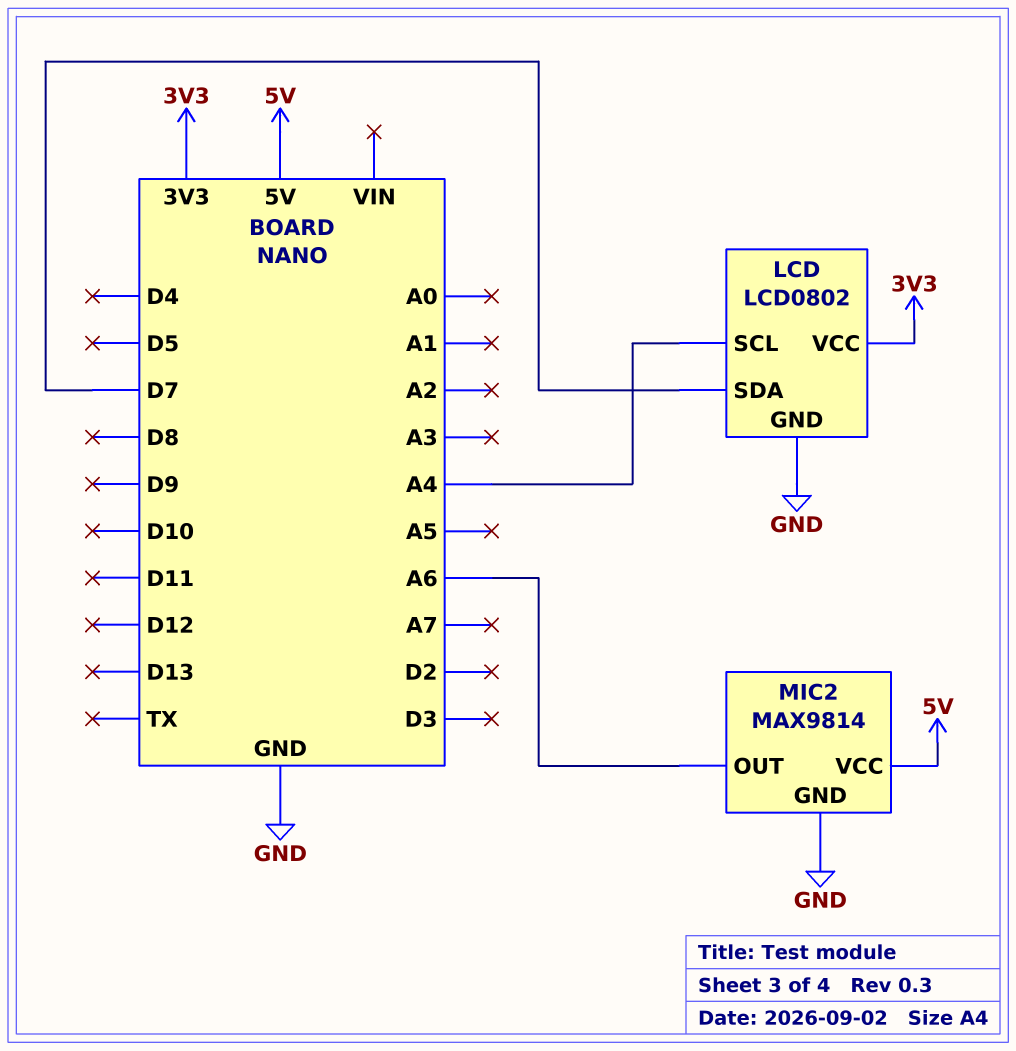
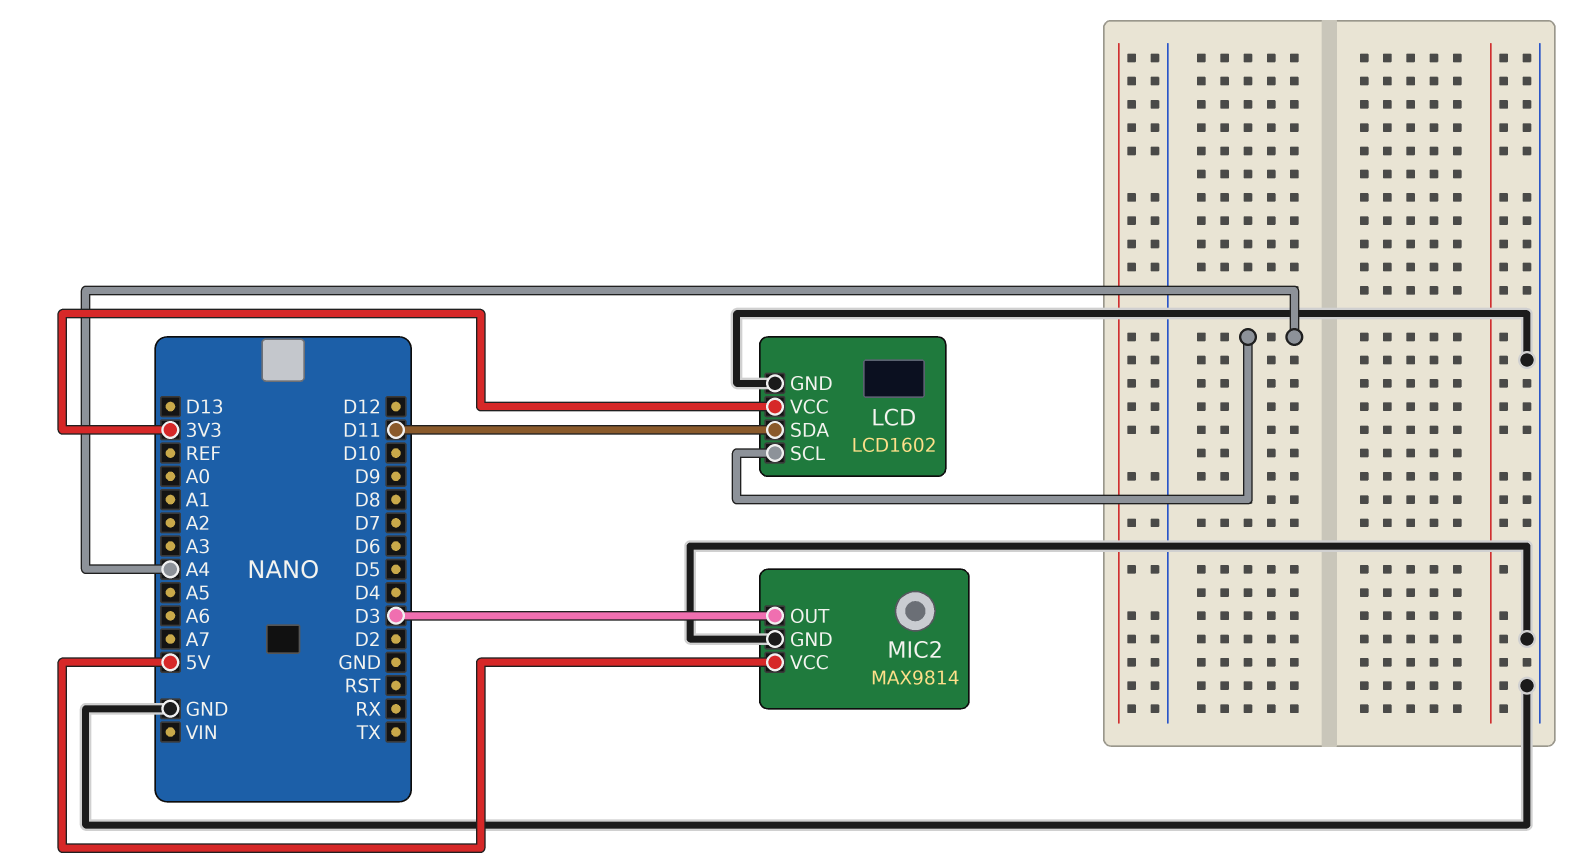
LCD: LCD0802 -> LCD1602
LCD pin SDA: D7 -> D11
MIC2 pin OUT: A6 -> D3

